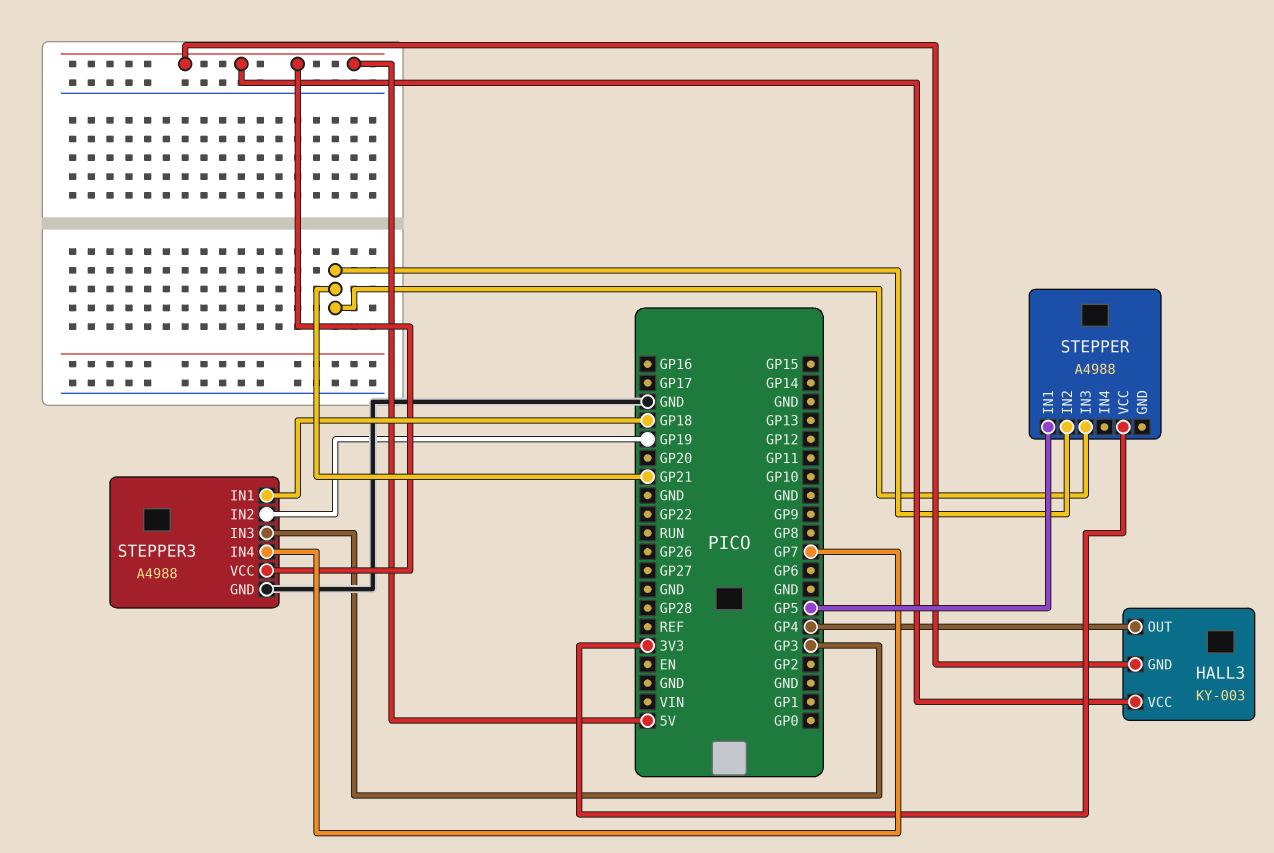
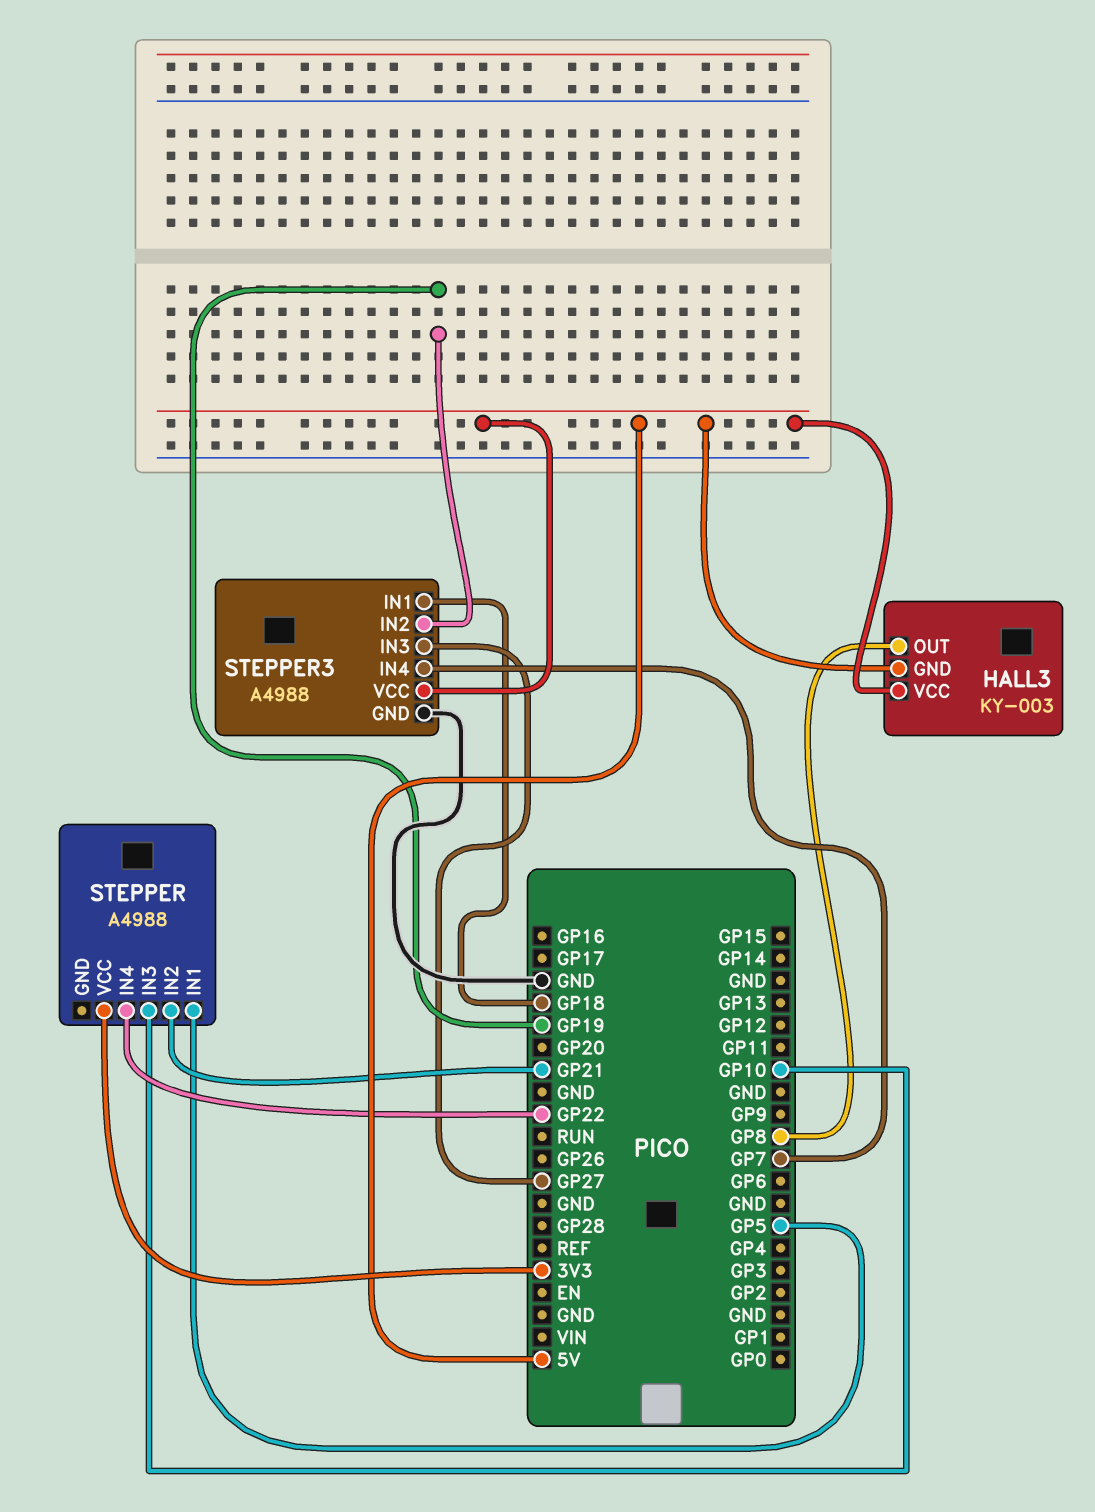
HALL3 pin OUT: GP4 -> GP8
STEPPER pin IN3: GP21 -> GP10
STEPPER pin IN4: none -> GP22
STEPPER3 pin IN3: GP3 -> GP27

